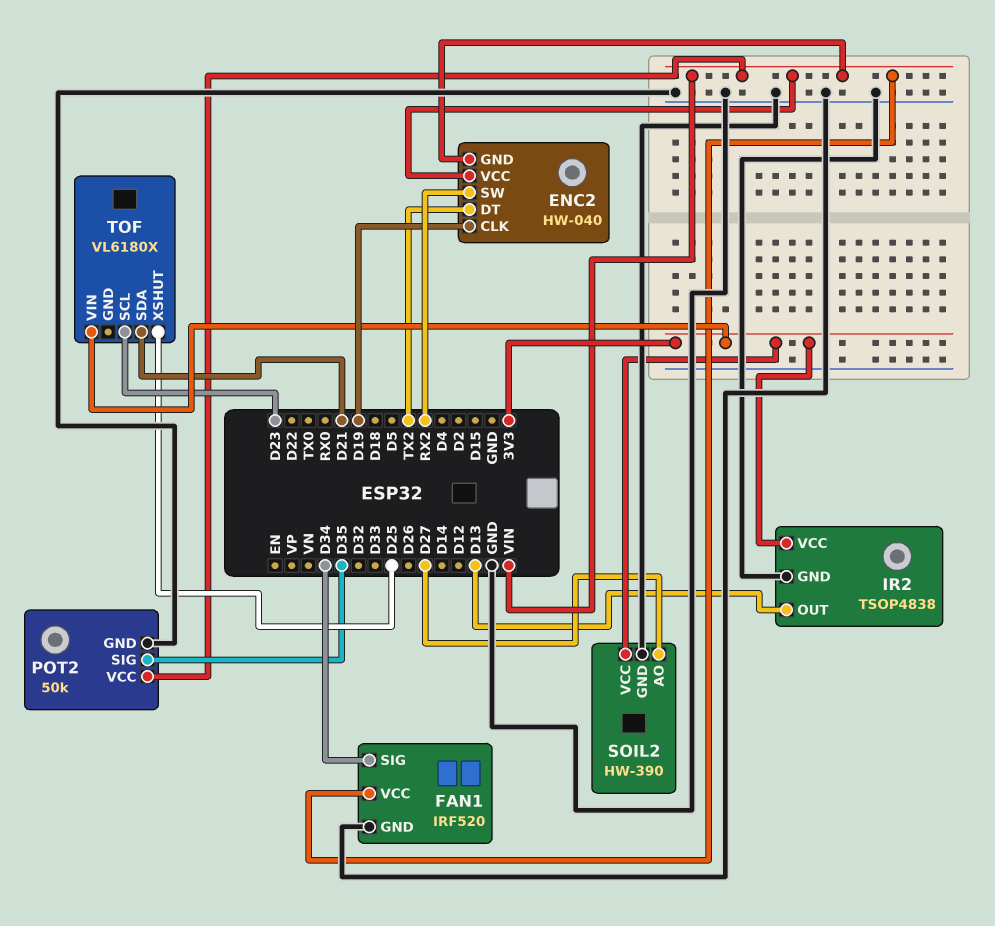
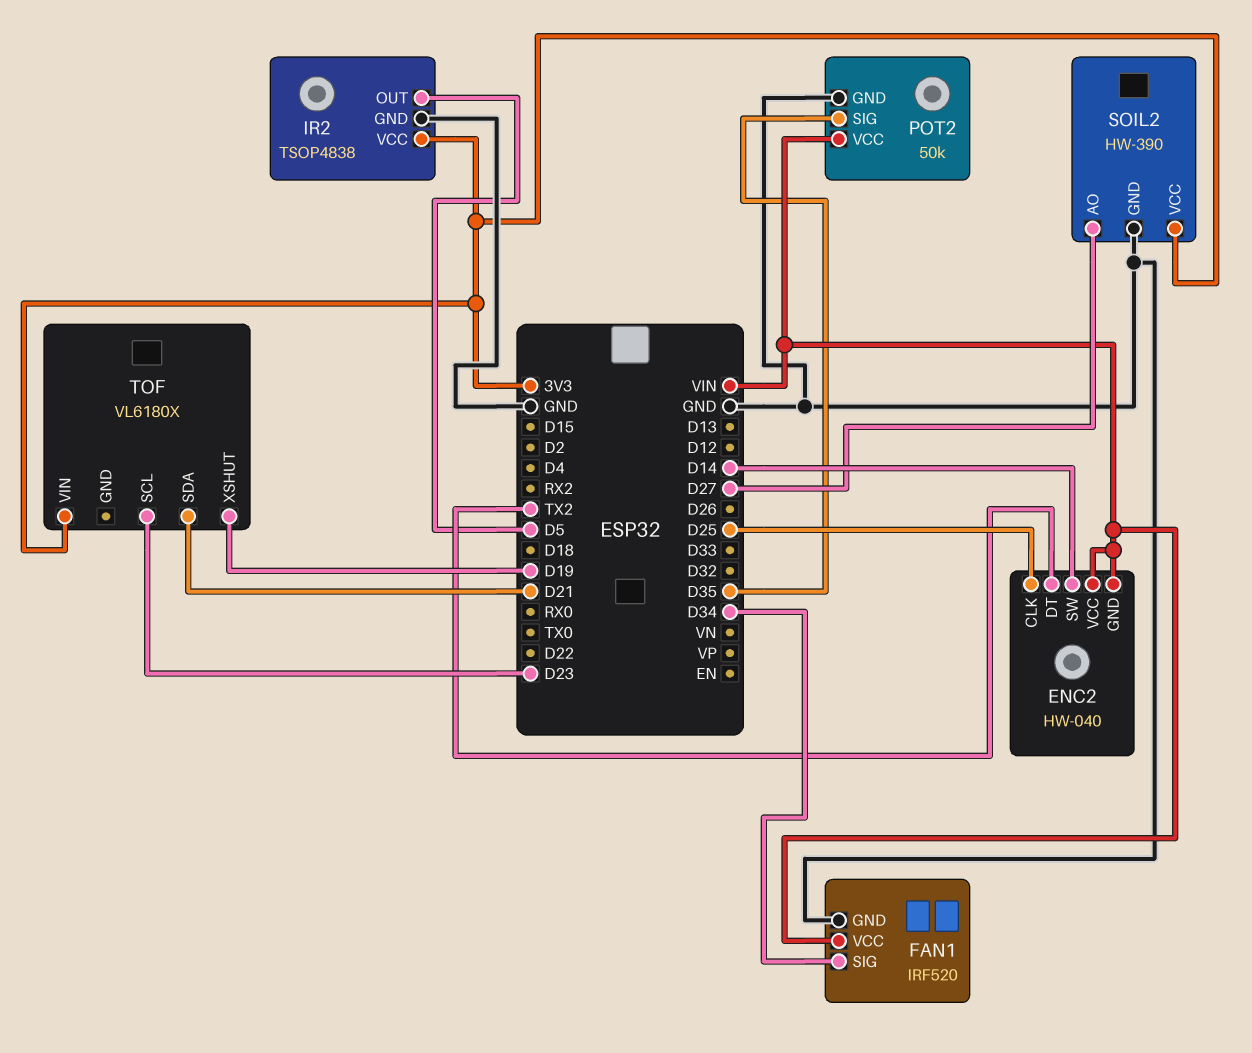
ENC2 pin CLK: D19 -> D25
ENC2 pin SW: RX2 -> D14
IR2 pin OUT: D13 -> D5
TOF pin XSHUT: D25 -> D19

